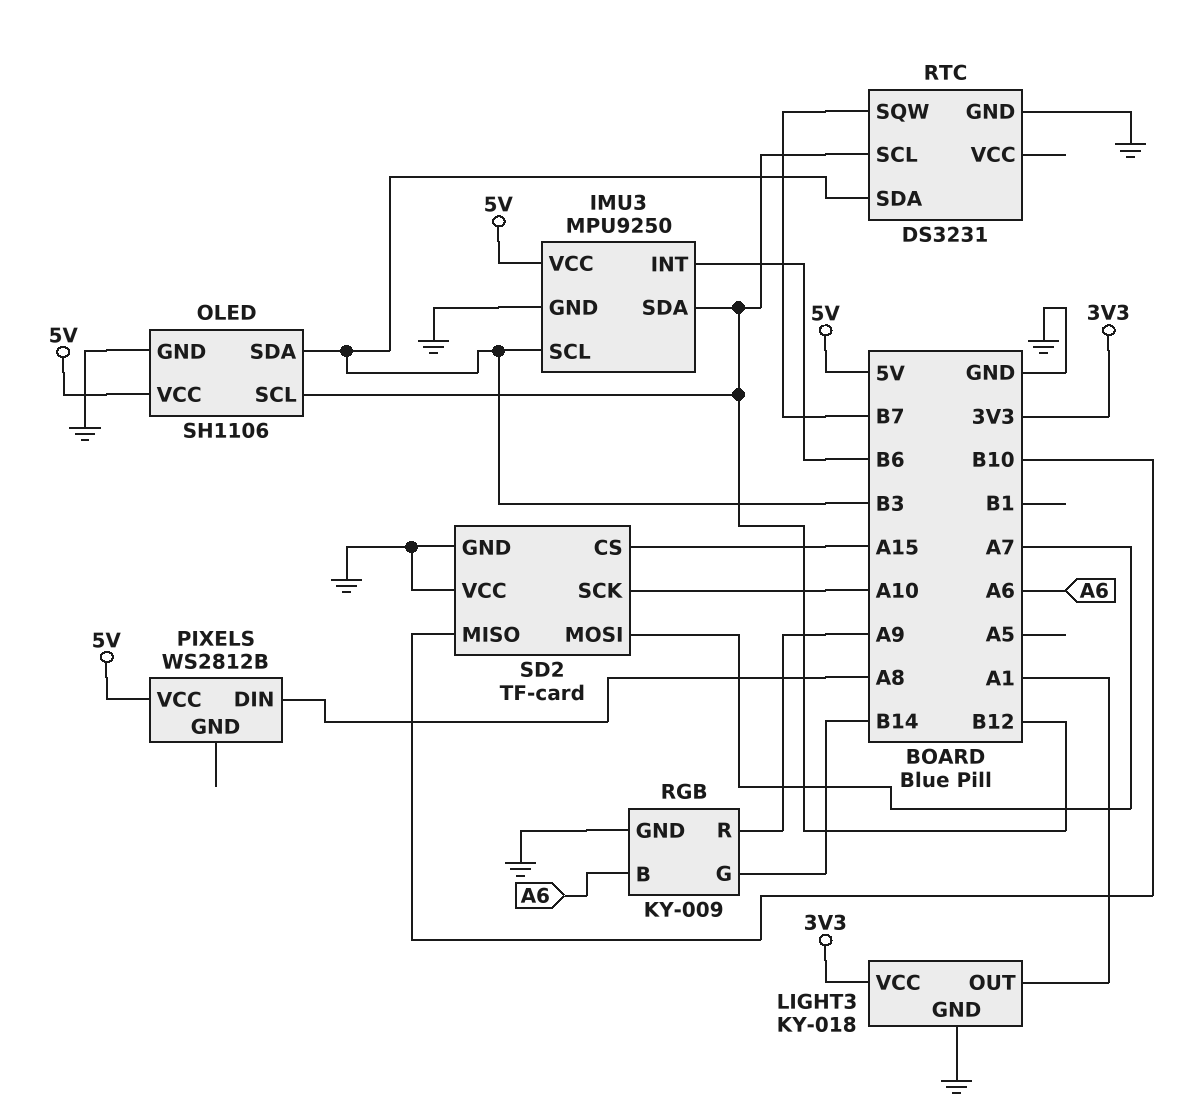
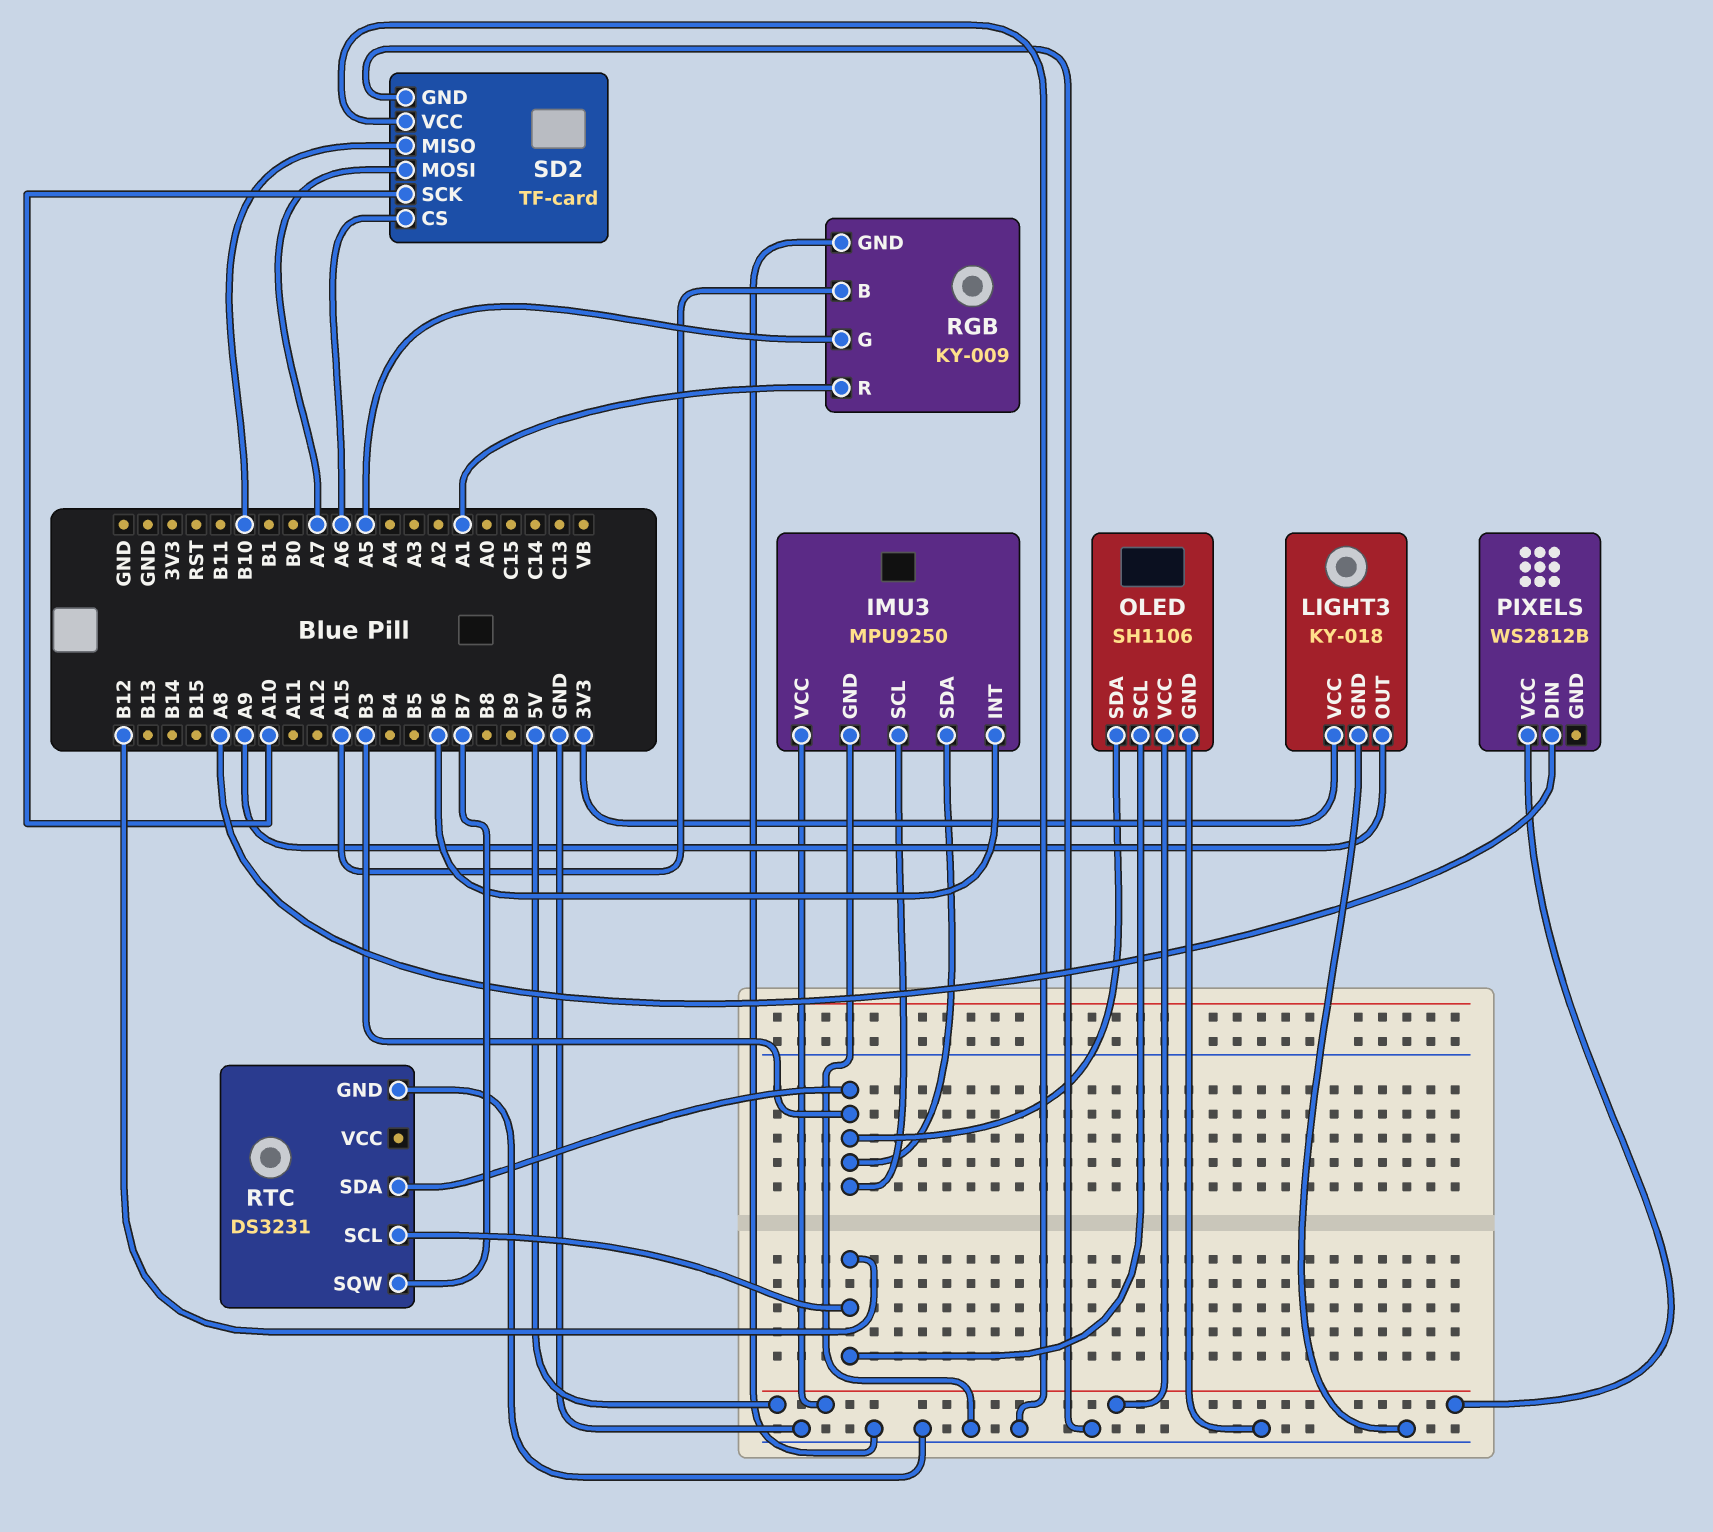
IMU3 pin SDA: B12 -> B3
LIGHT3 pin OUT: A1 -> A9
RGB pin B: A6 -> A15
RGB pin G: B14 -> A5
RGB pin R: A9 -> A1
SD2 pin CS: A15 -> A6

